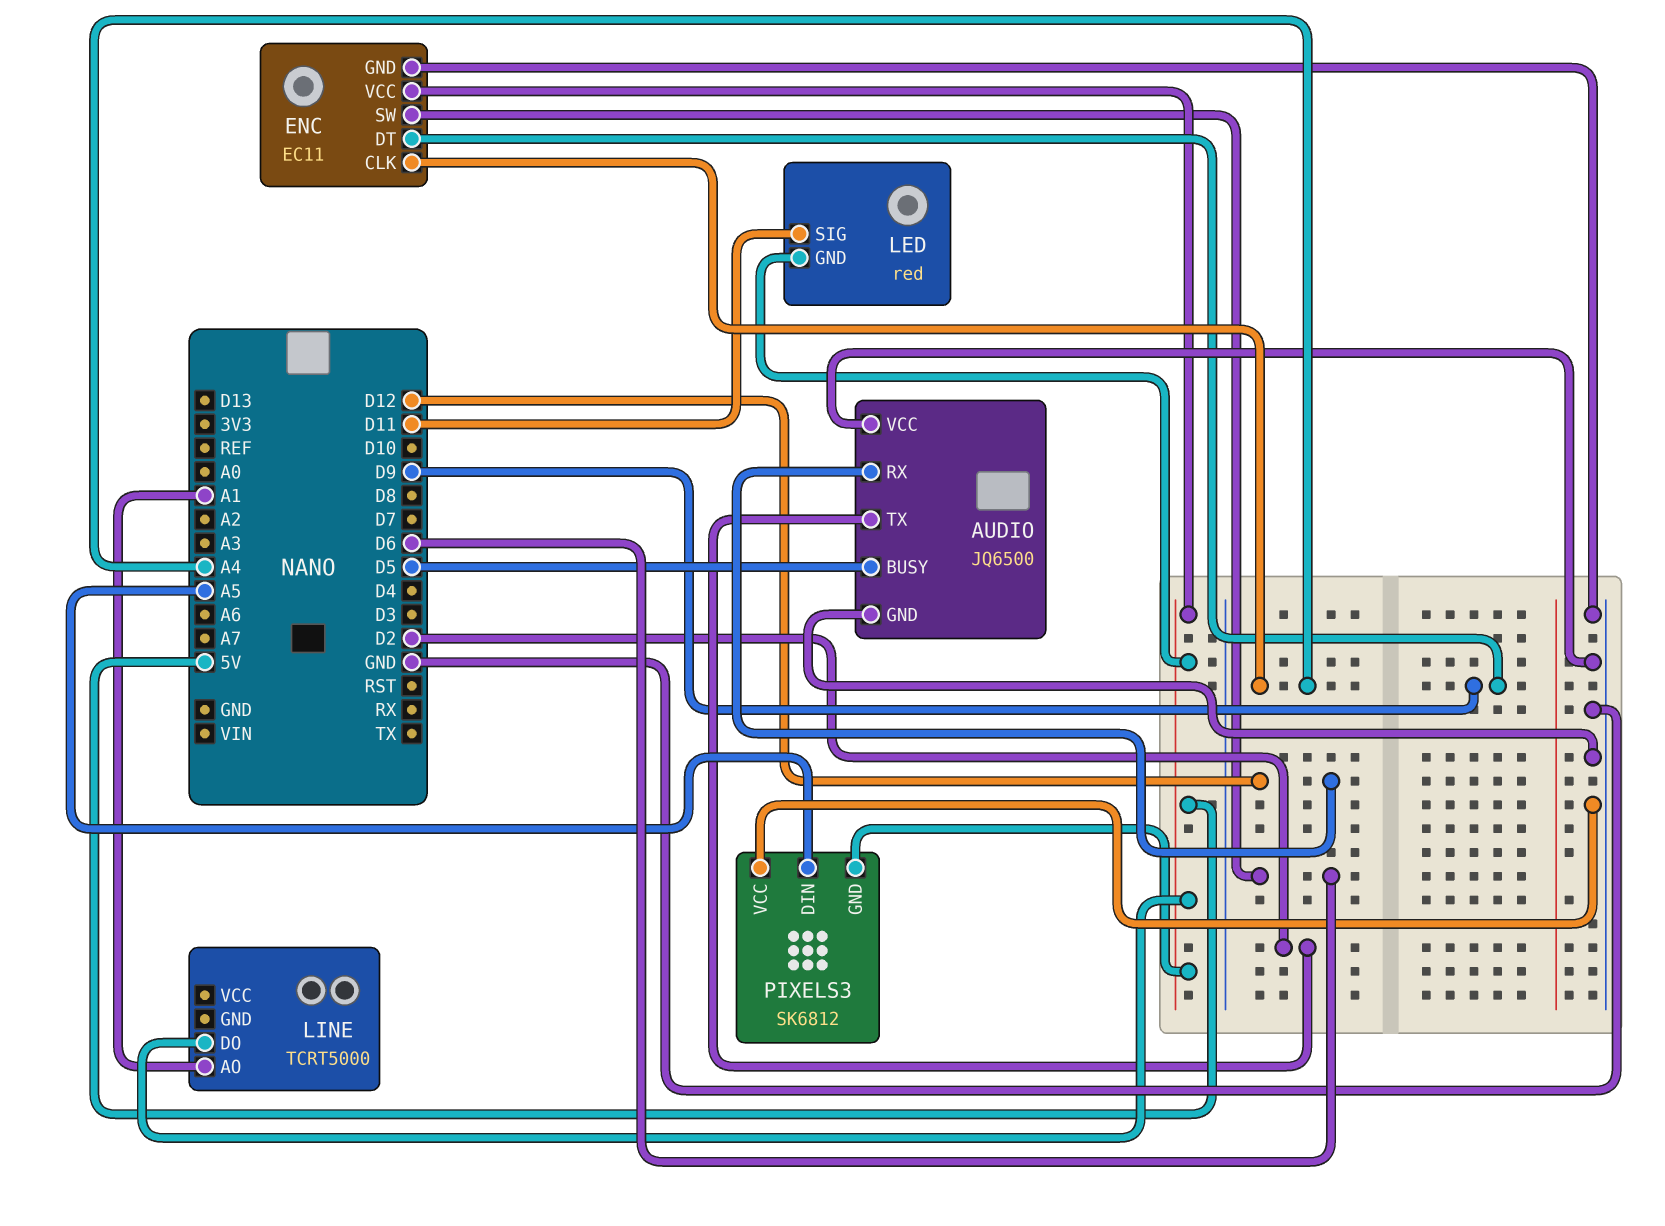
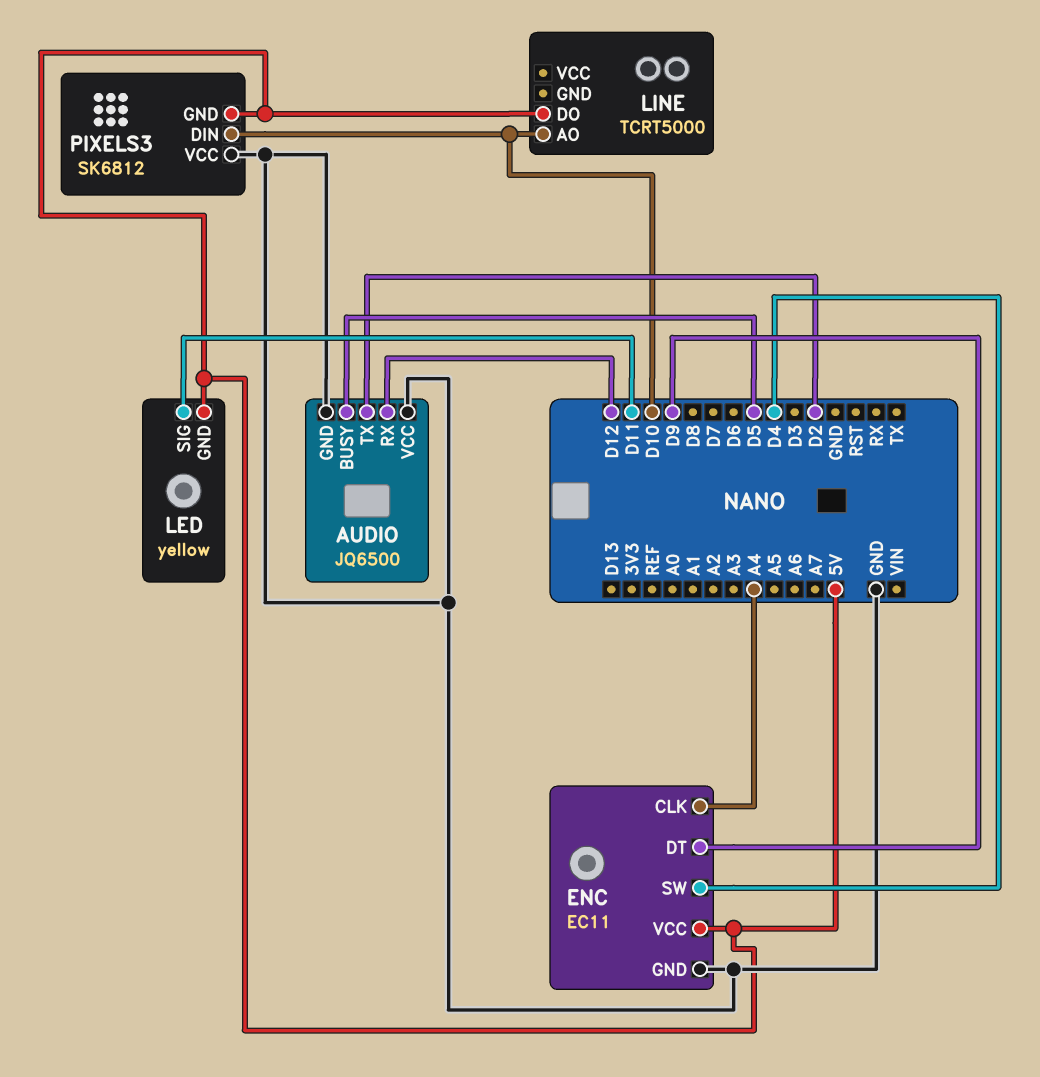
ENC pin SW: D6 -> D4
LED: red -> yellow
LINE pin AO: A1 -> D10
PIXELS3 pin DIN: A5 -> D10

